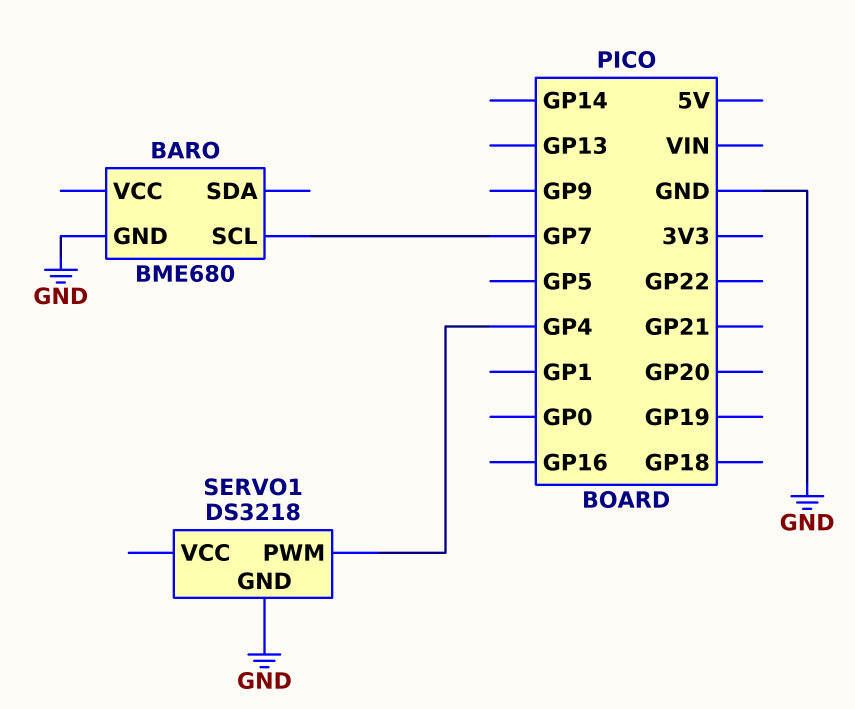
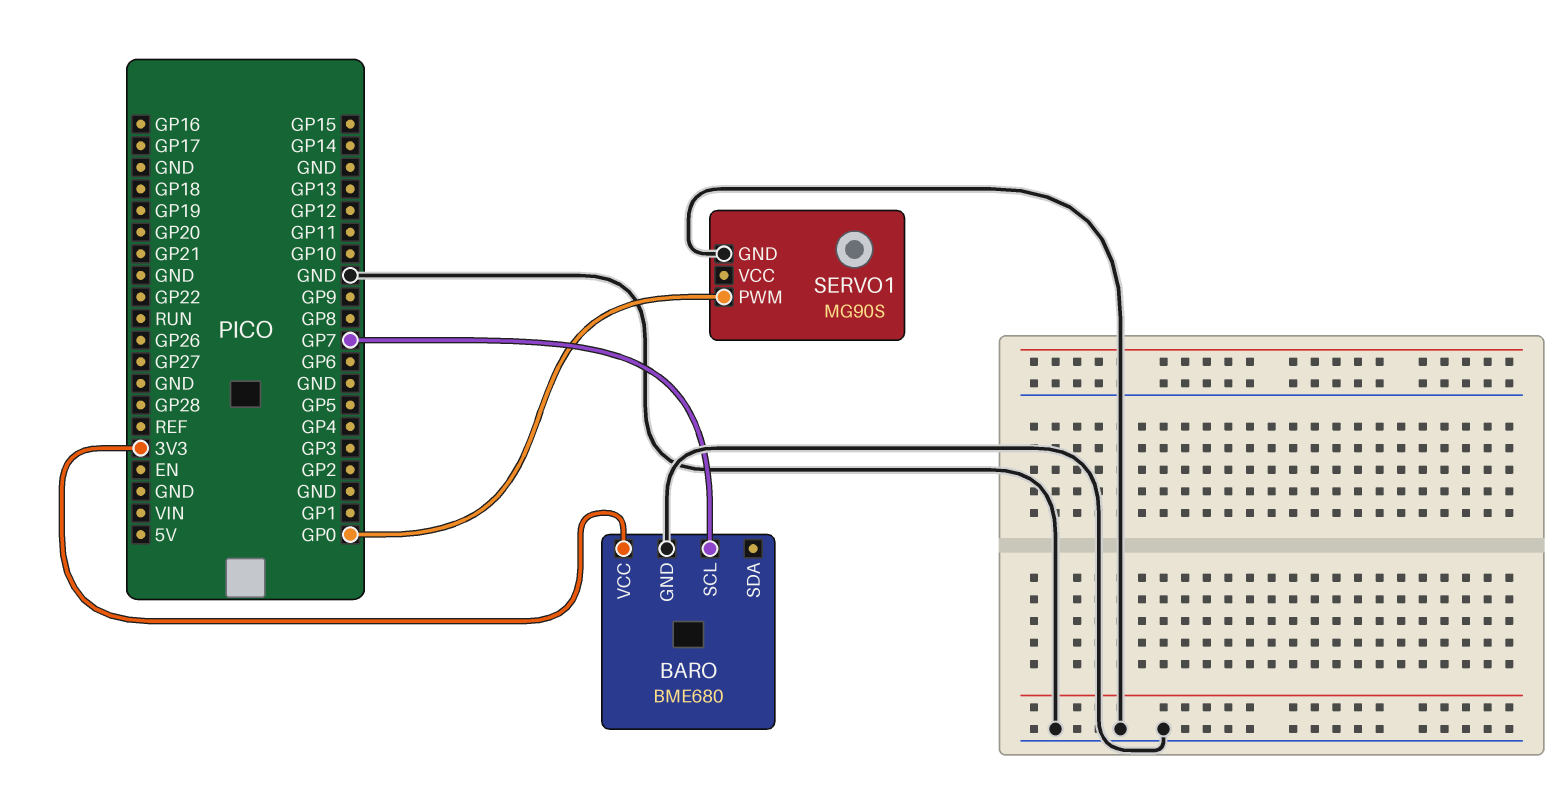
BARO pin VCC: none -> 3V3
SERVO1: DS3218 -> MG90S
SERVO1 pin PWM: GP4 -> GP0

